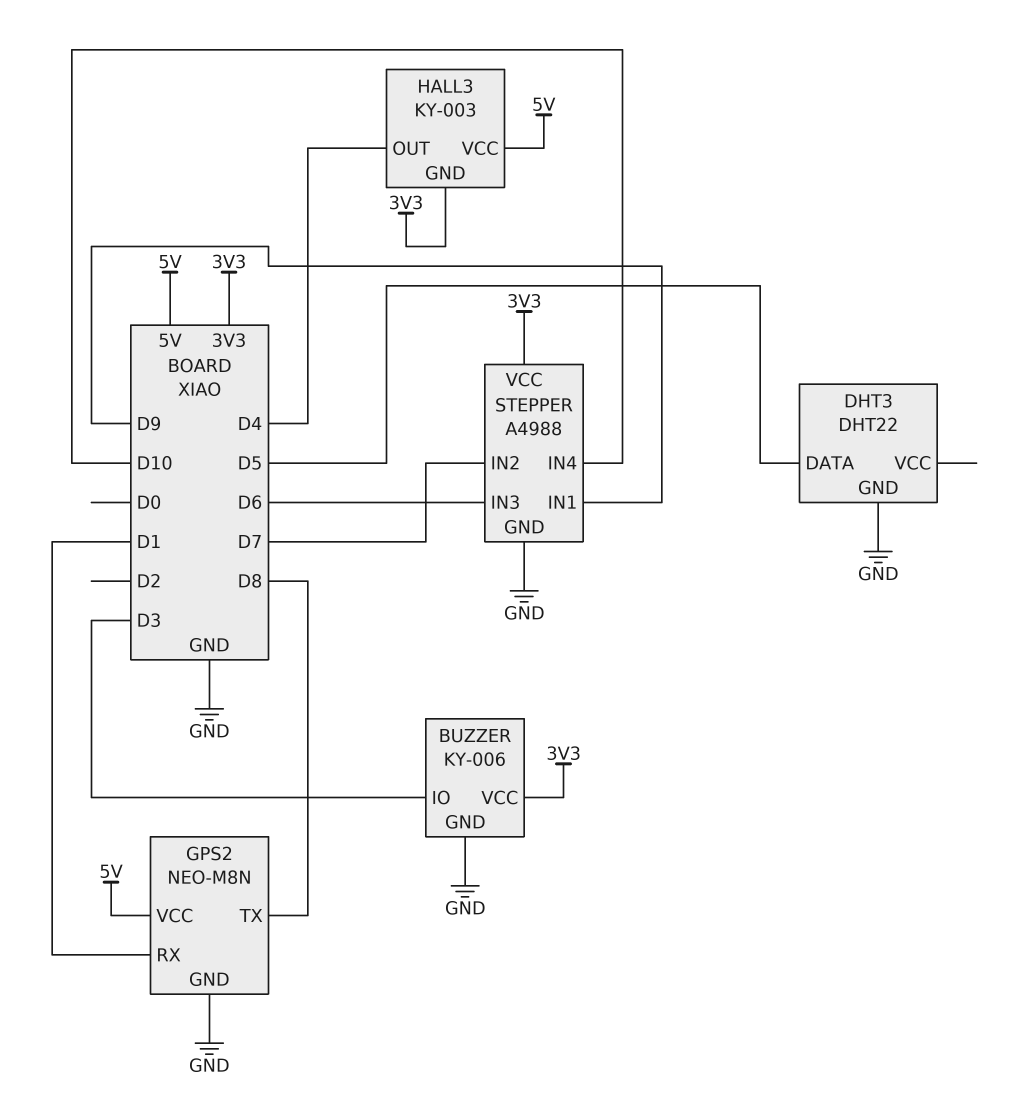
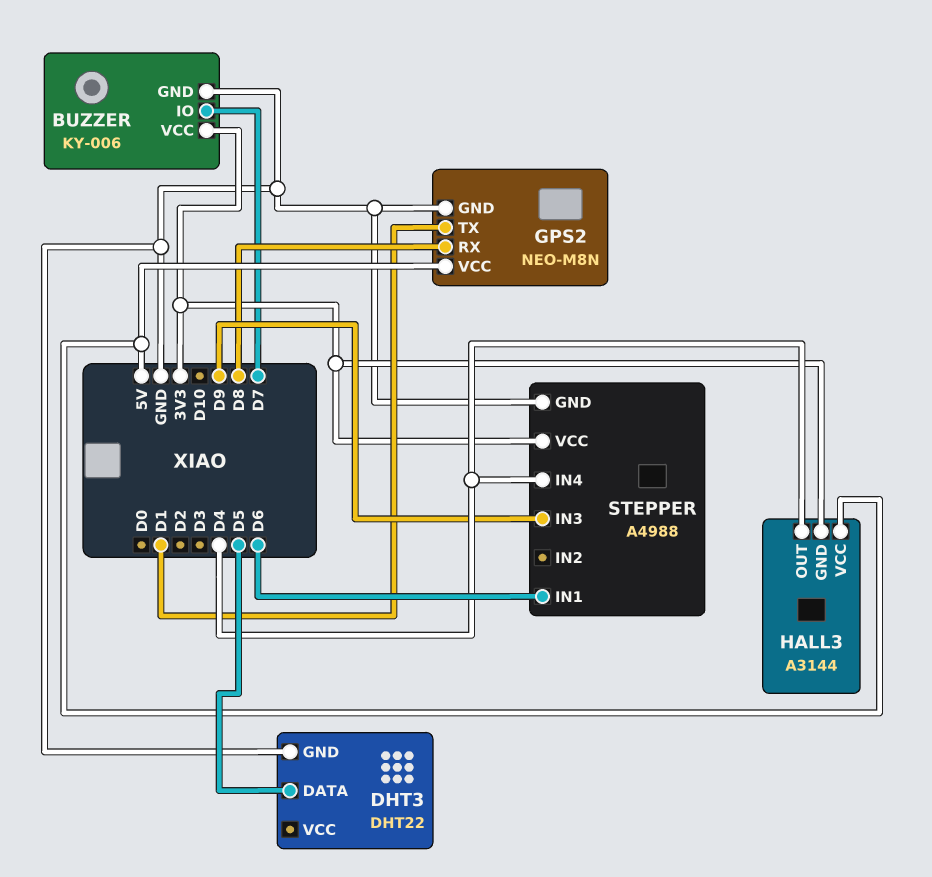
BUZZER pin IO: D3 -> D7
GPS2 pin RX: D1 -> D8
GPS2 pin TX: D8 -> D1
HALL3: KY-003 -> A3144
STEPPER pin IN1: D9 -> D6
STEPPER pin IN2: D7 -> none
STEPPER pin IN3: D6 -> D9
STEPPER pin IN4: D10 -> D4

